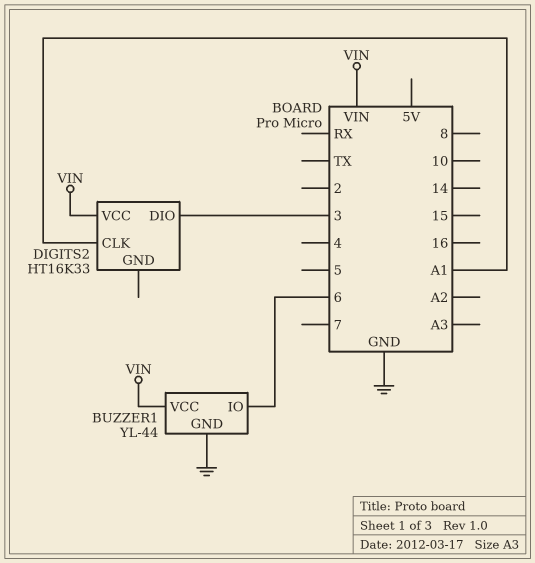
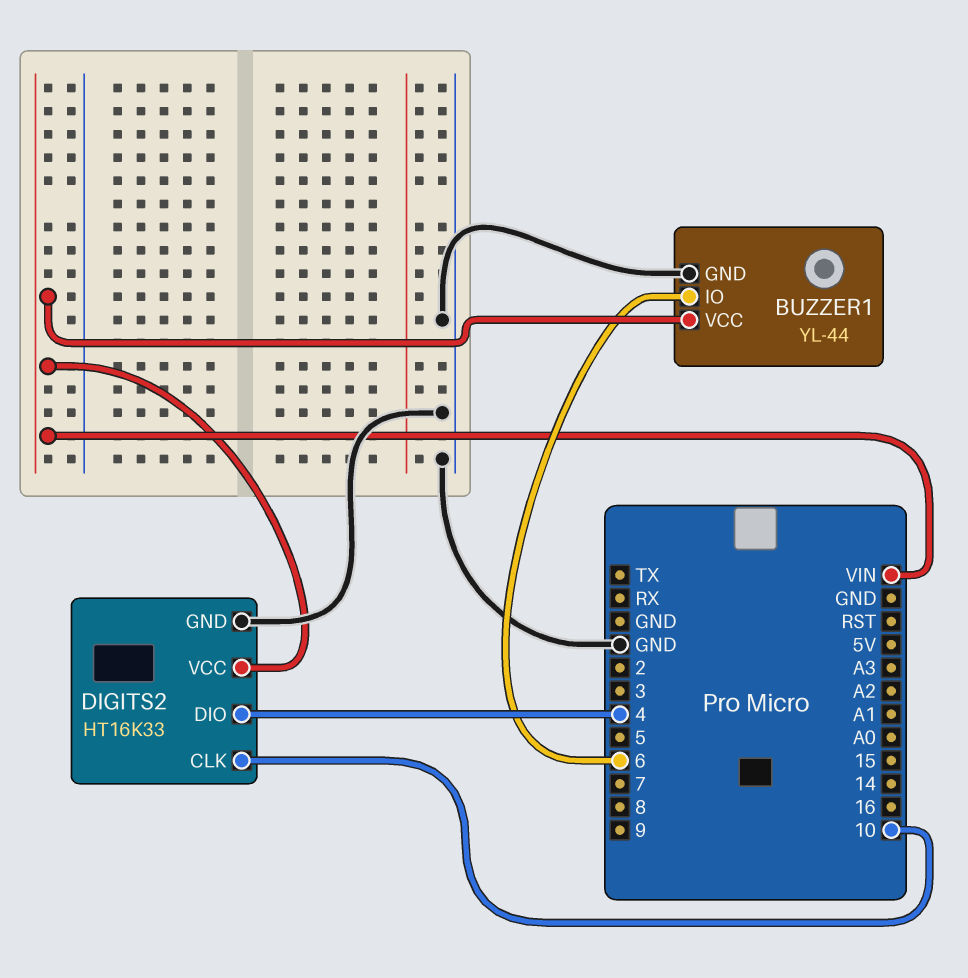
DIGITS2 pin CLK: A1 -> 10
DIGITS2 pin DIO: 3 -> 4
DIGITS2 pin GND: none -> GND

